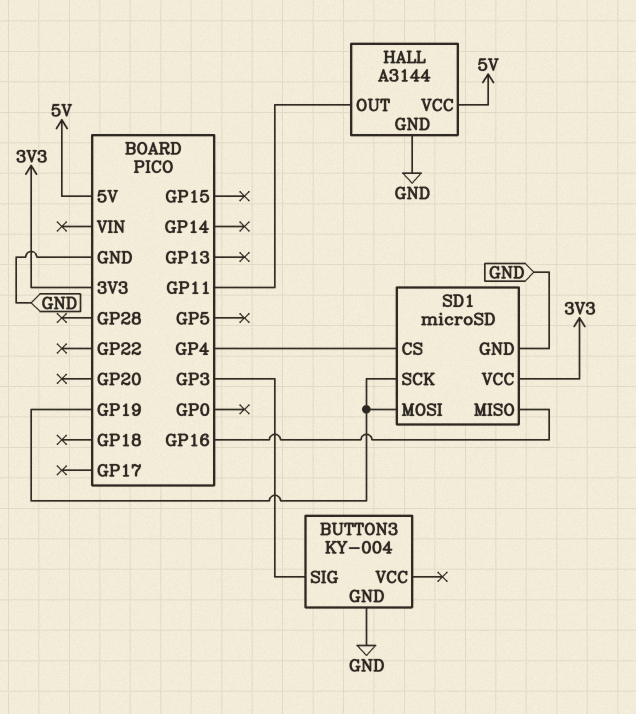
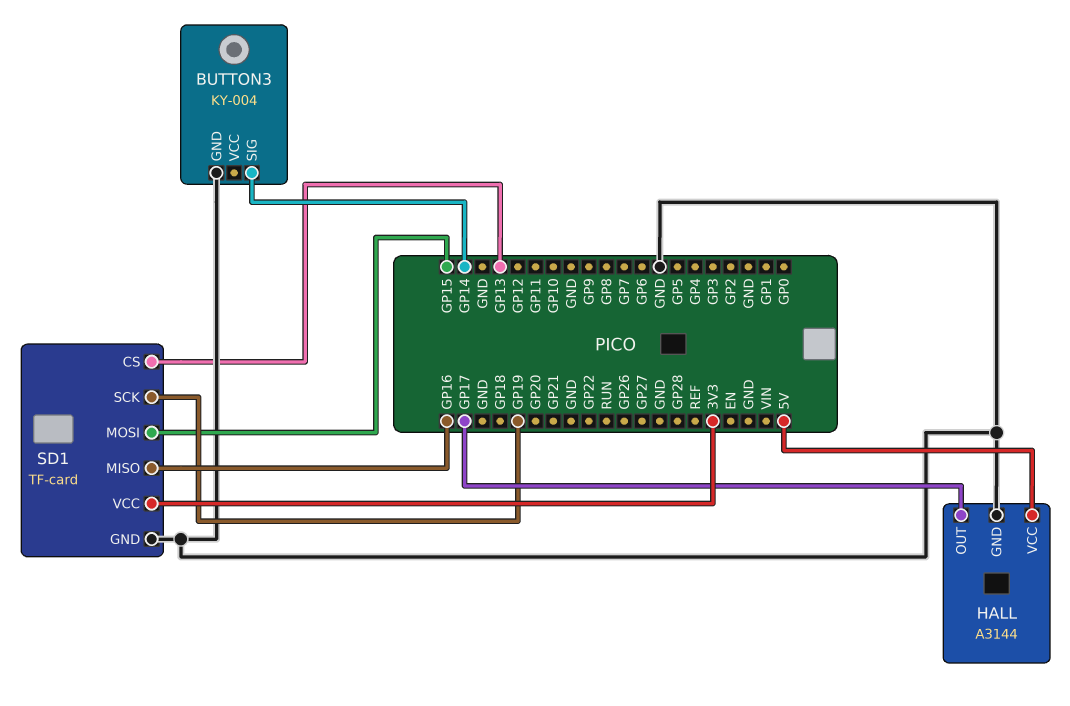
BUTTON3 pin SIG: GP3 -> GP14
HALL pin OUT: GP11 -> GP17
SD1: microSD -> TF-card
SD1 pin CS: GP4 -> GP13
SD1 pin MOSI: GP19 -> GP15

